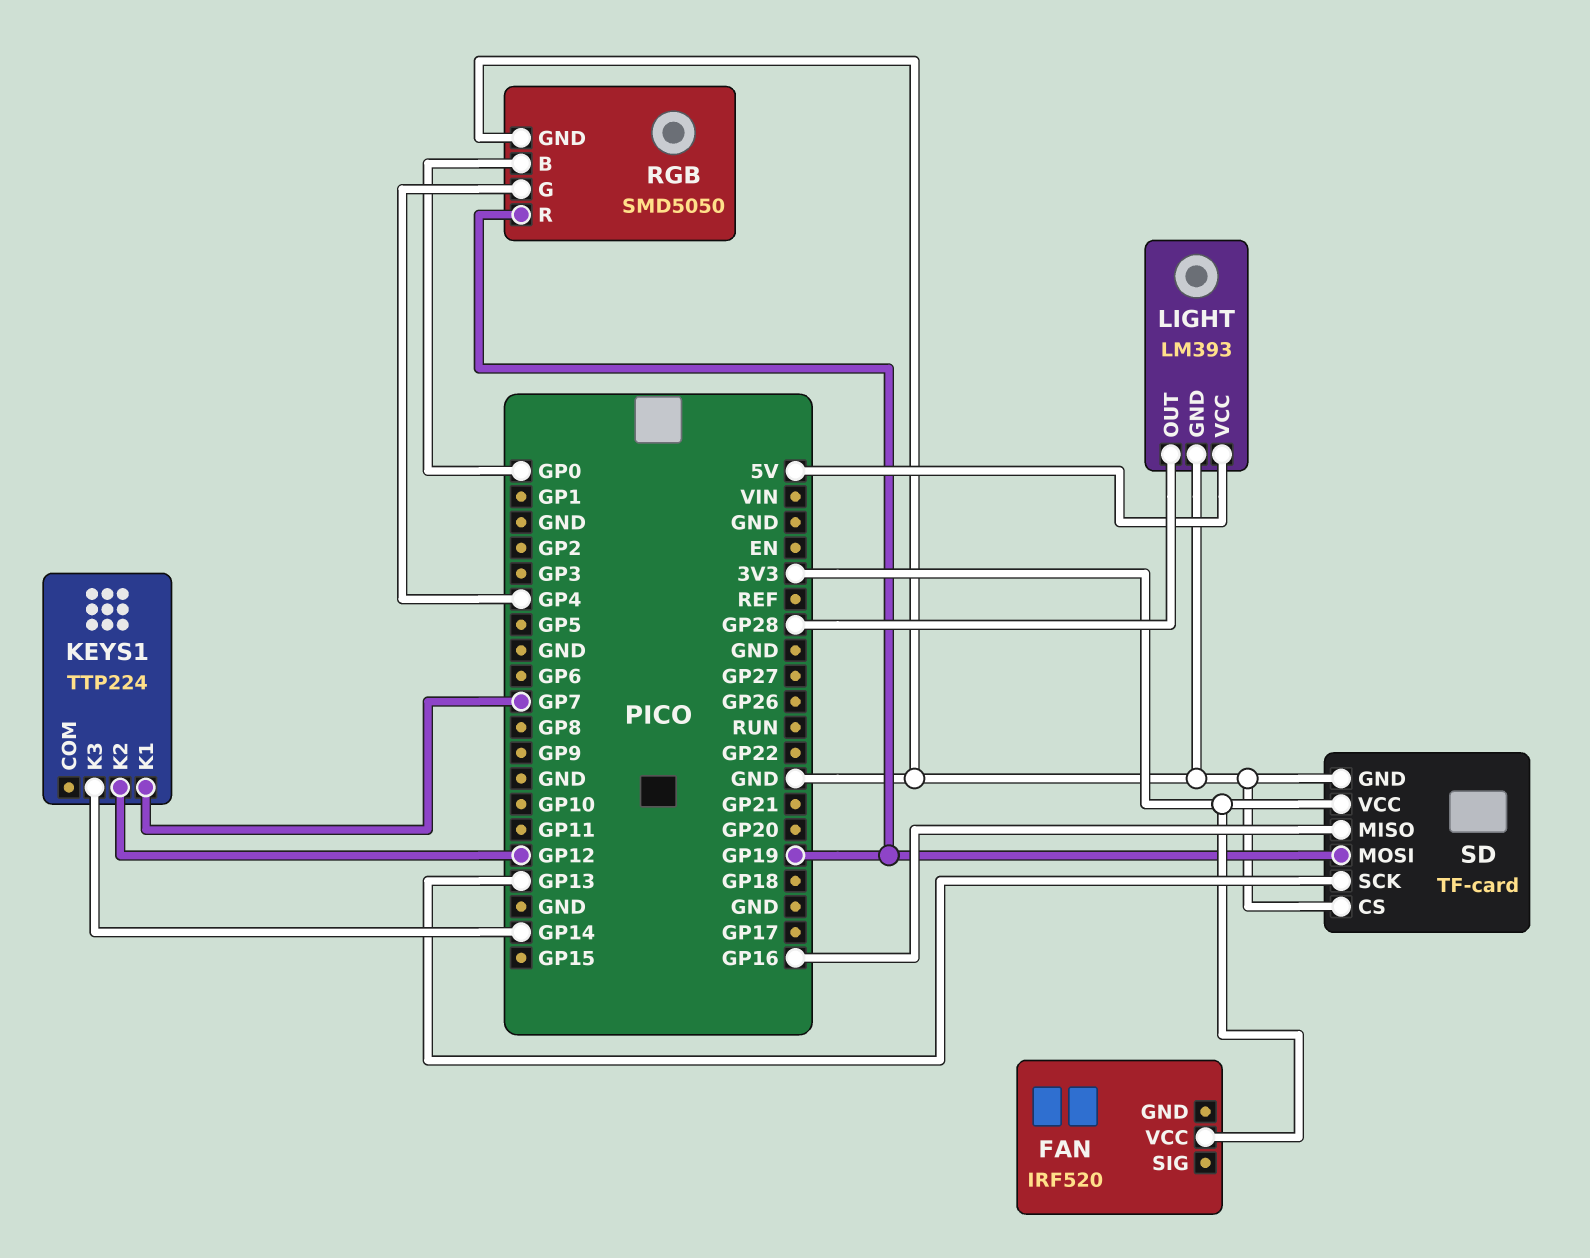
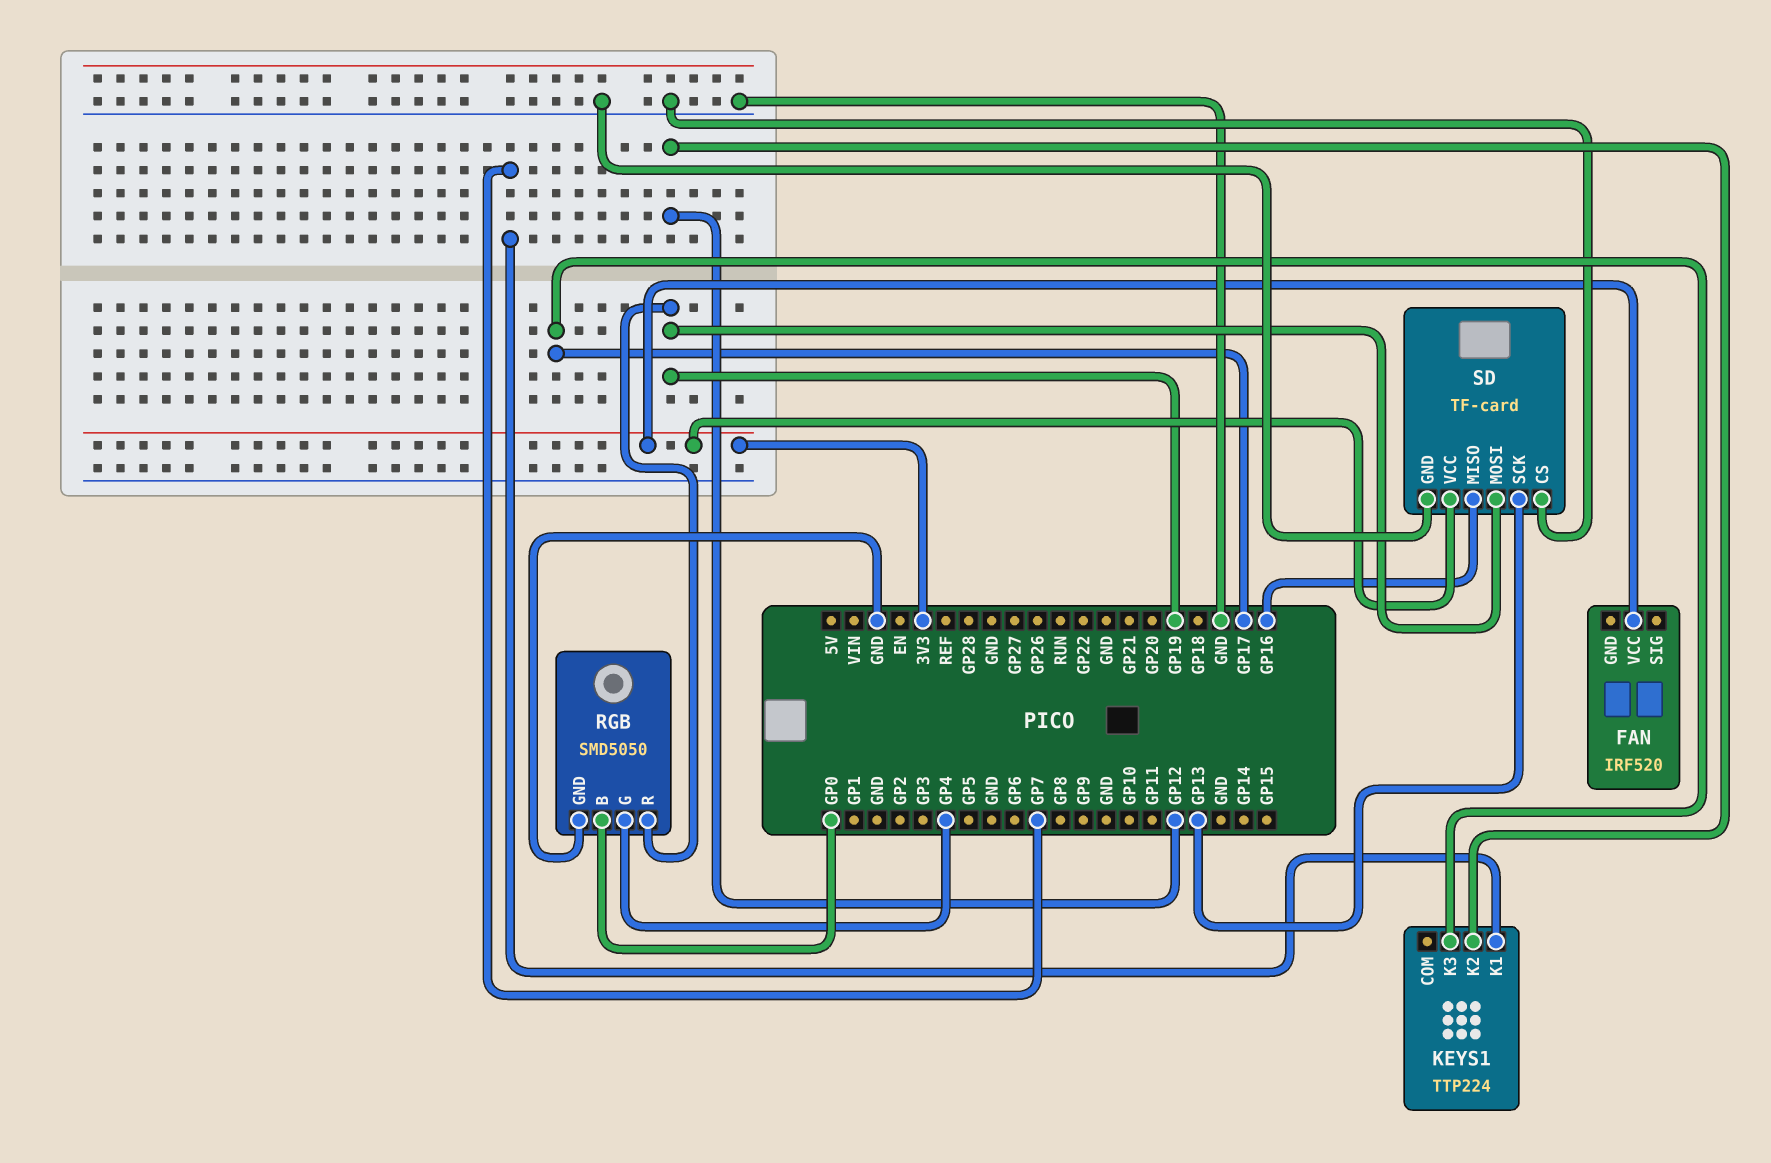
KEYS1 pin K3: GP14 -> GP17
LIGHT: LM393 -> none
LIGHT pin GND: GND -> none
LIGHT pin OUT: GP28 -> none
LIGHT pin VCC: 5V -> none

